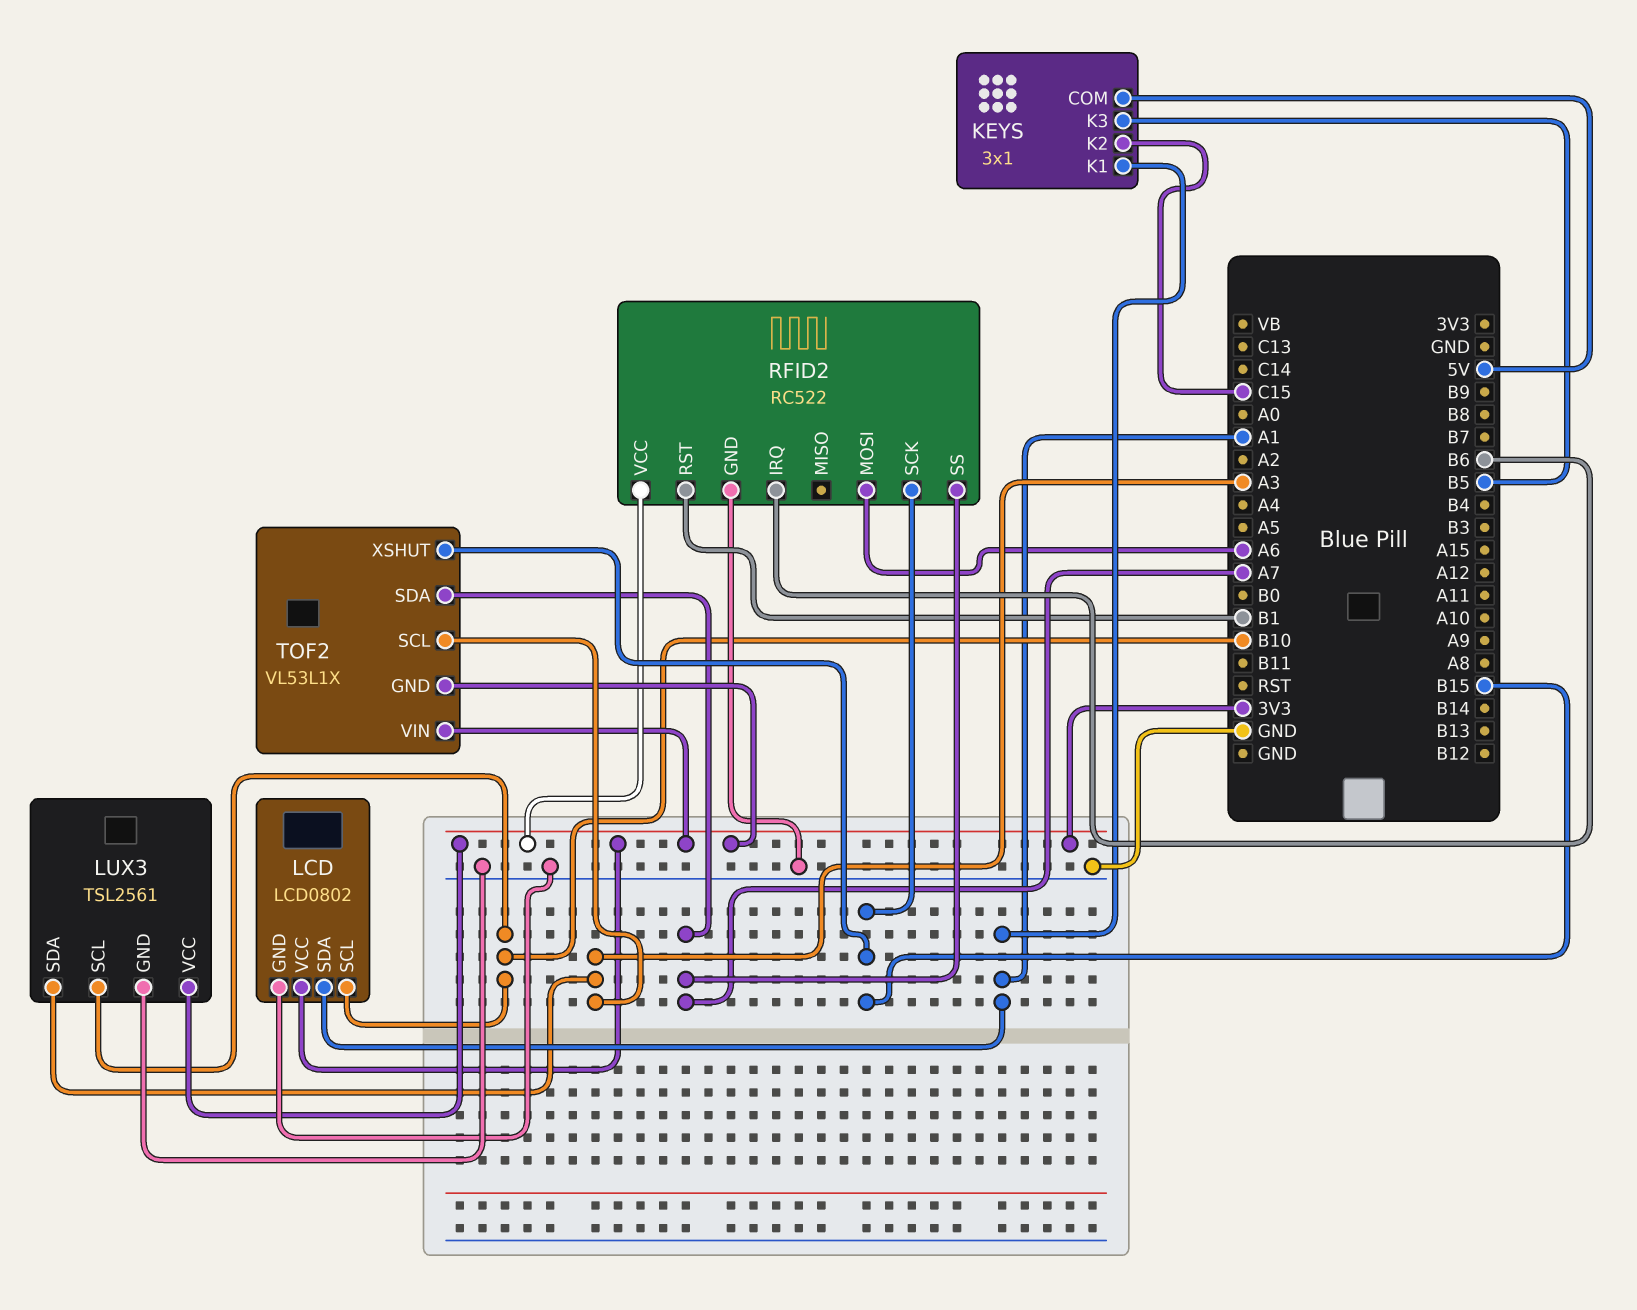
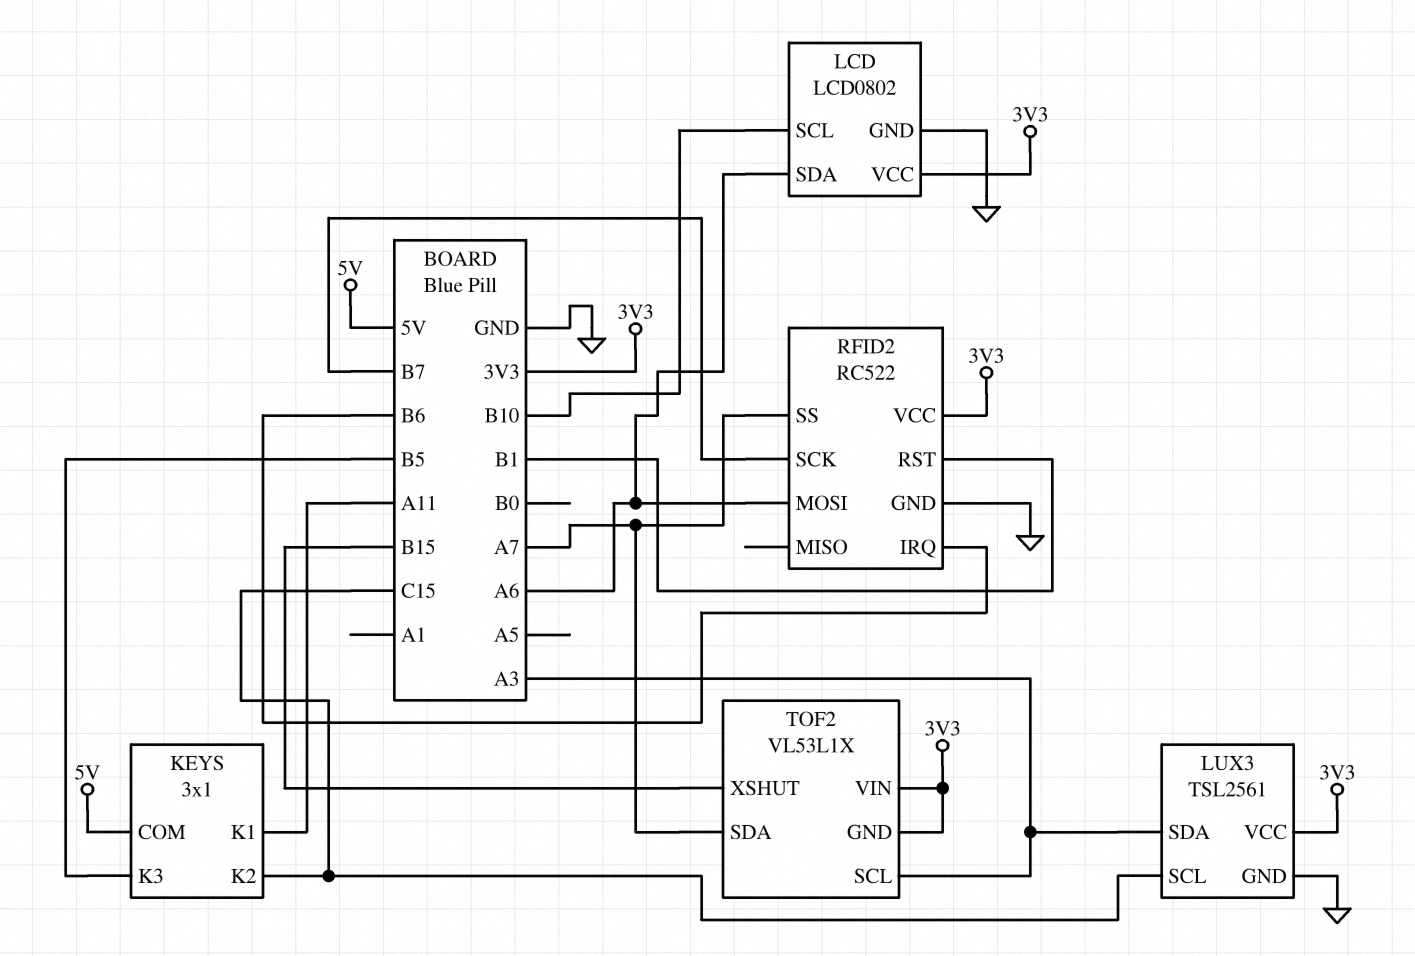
KEYS pin K1: A1 -> A11
LCD pin SDA: A1 -> A6
LUX3 pin SCL: B10 -> C15
RFID2 pin SCK: B15 -> B7

